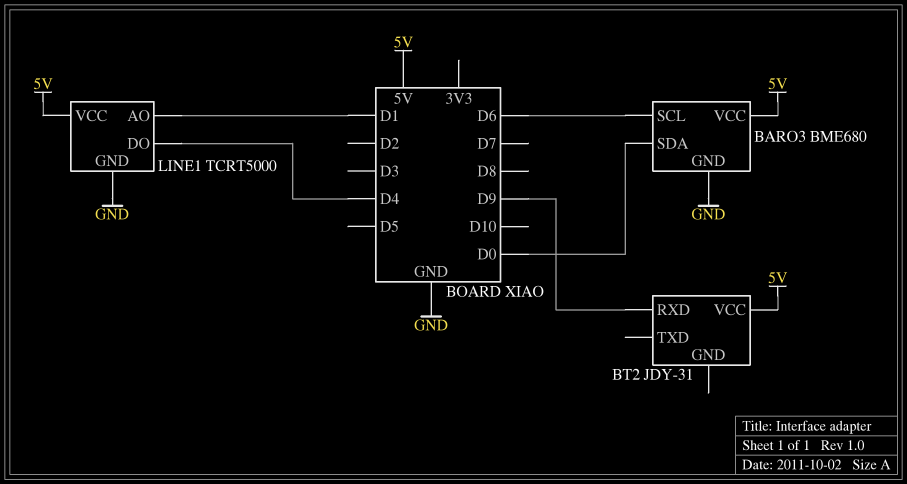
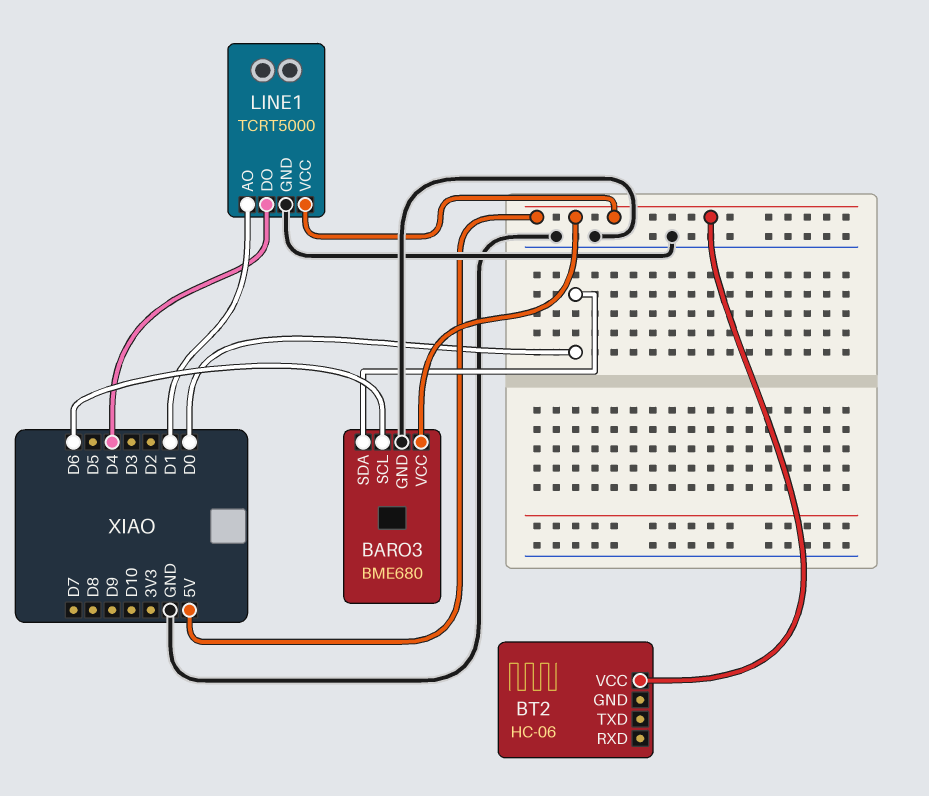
BT2: JDY-31 -> HC-06
BT2 pin RXD: D9 -> none

